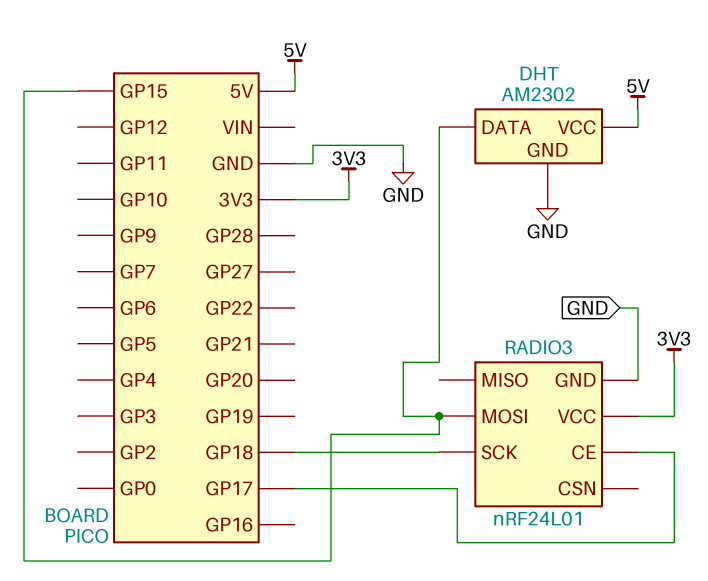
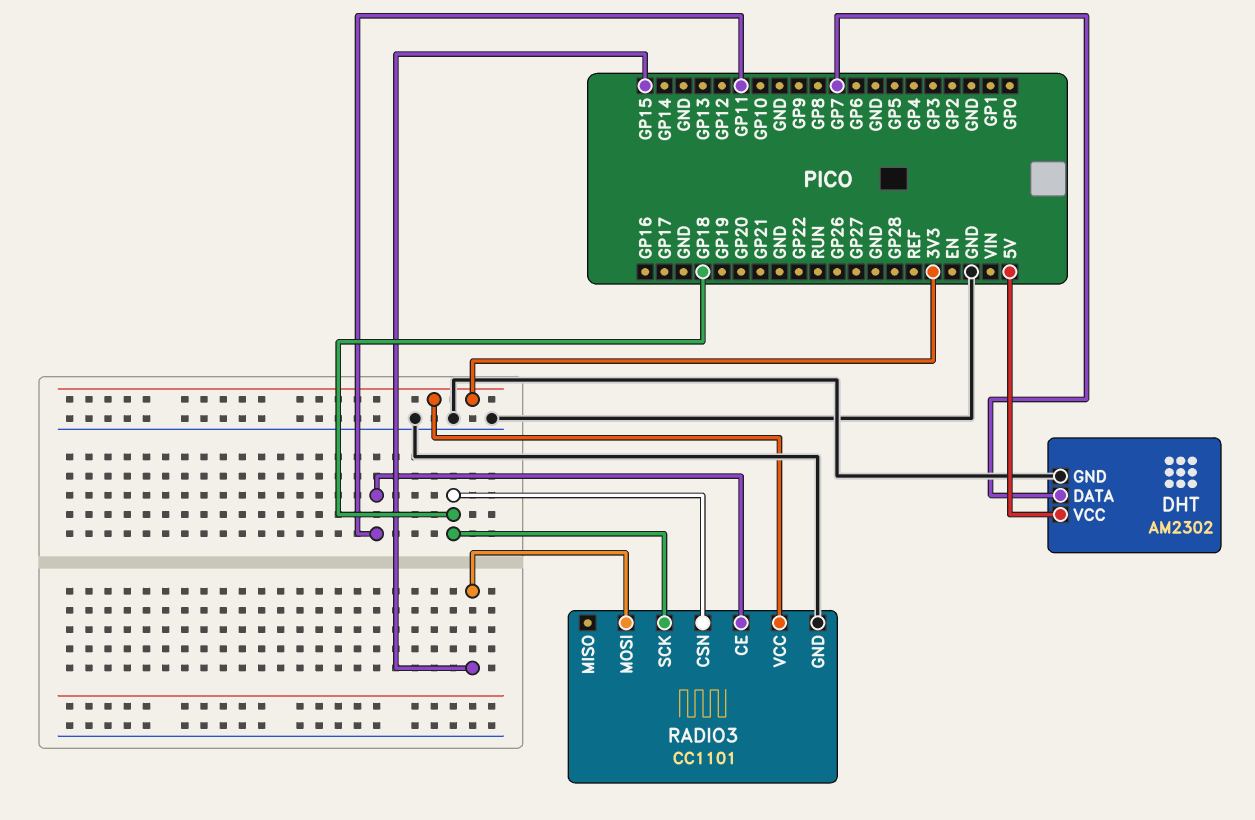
DHT pin DATA: GP15 -> GP7
RADIO3: nRF24L01 -> CC1101
RADIO3 pin CE: GP17 -> GP11
RADIO3 pin CSN: none -> GP18

